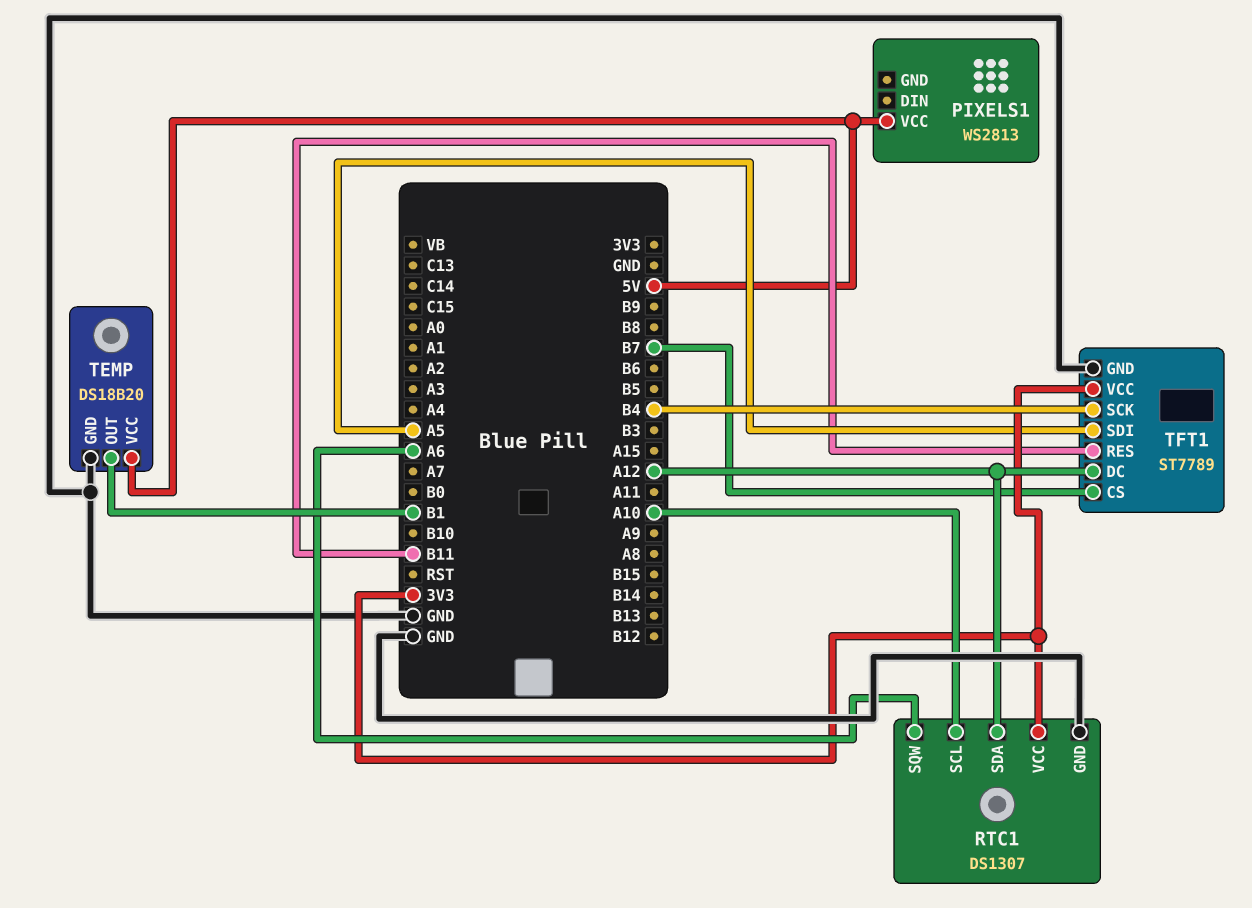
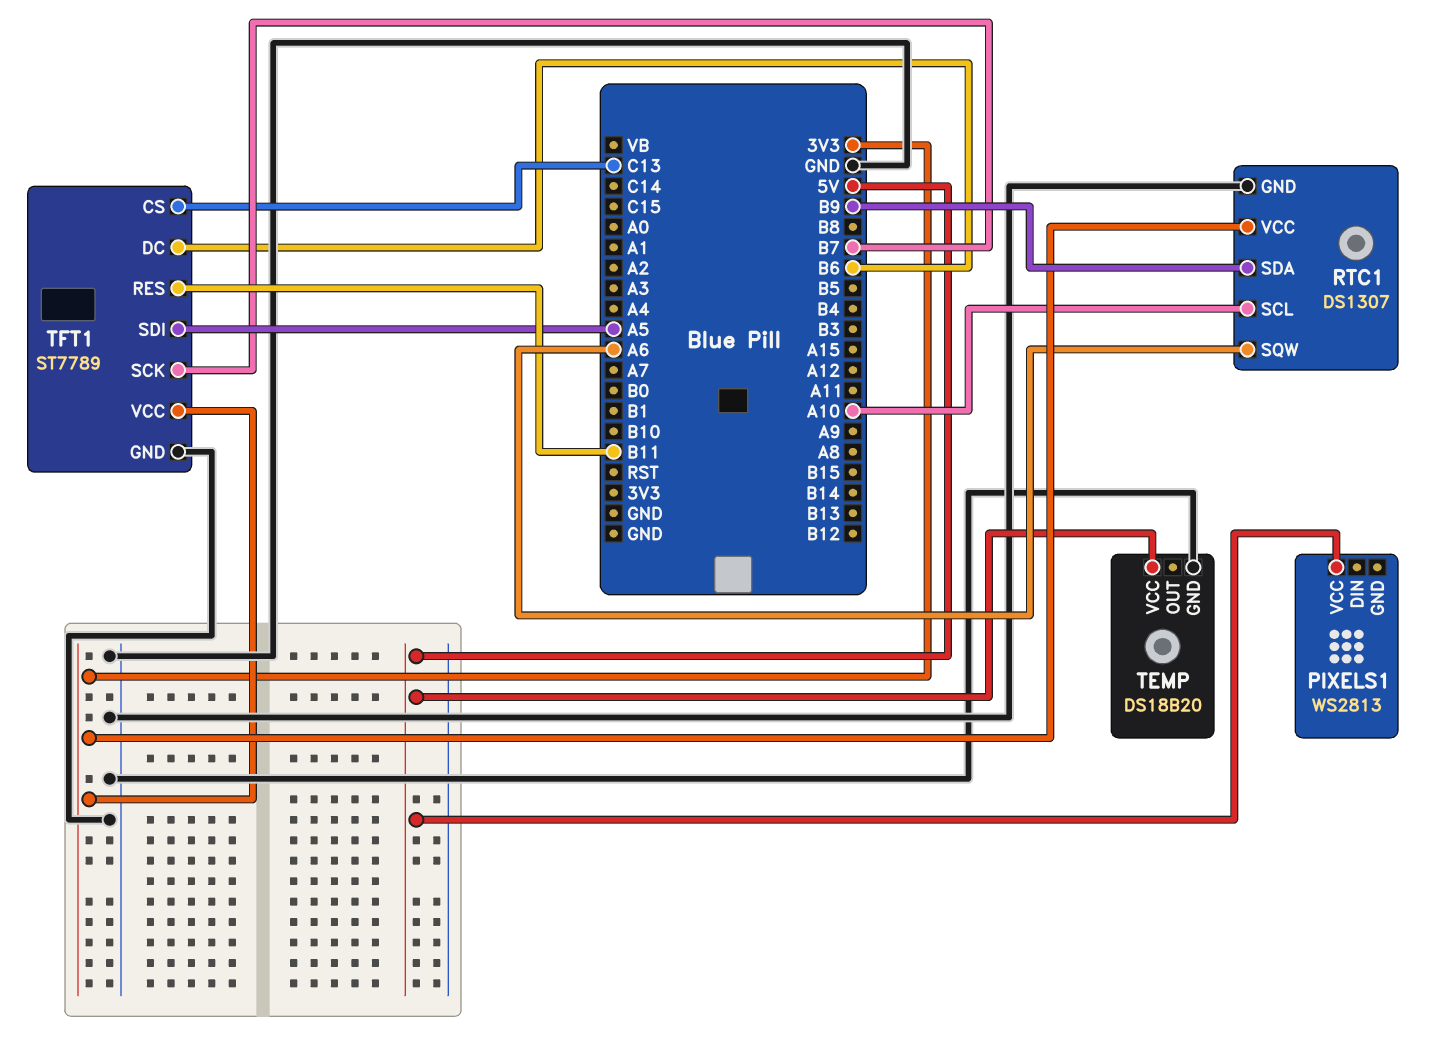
RTC1 pin SDA: A12 -> B9
TEMP pin OUT: B1 -> none
TFT1 pin CS: B7 -> C13
TFT1 pin DC: A12 -> B6
TFT1 pin SCK: B4 -> B7

